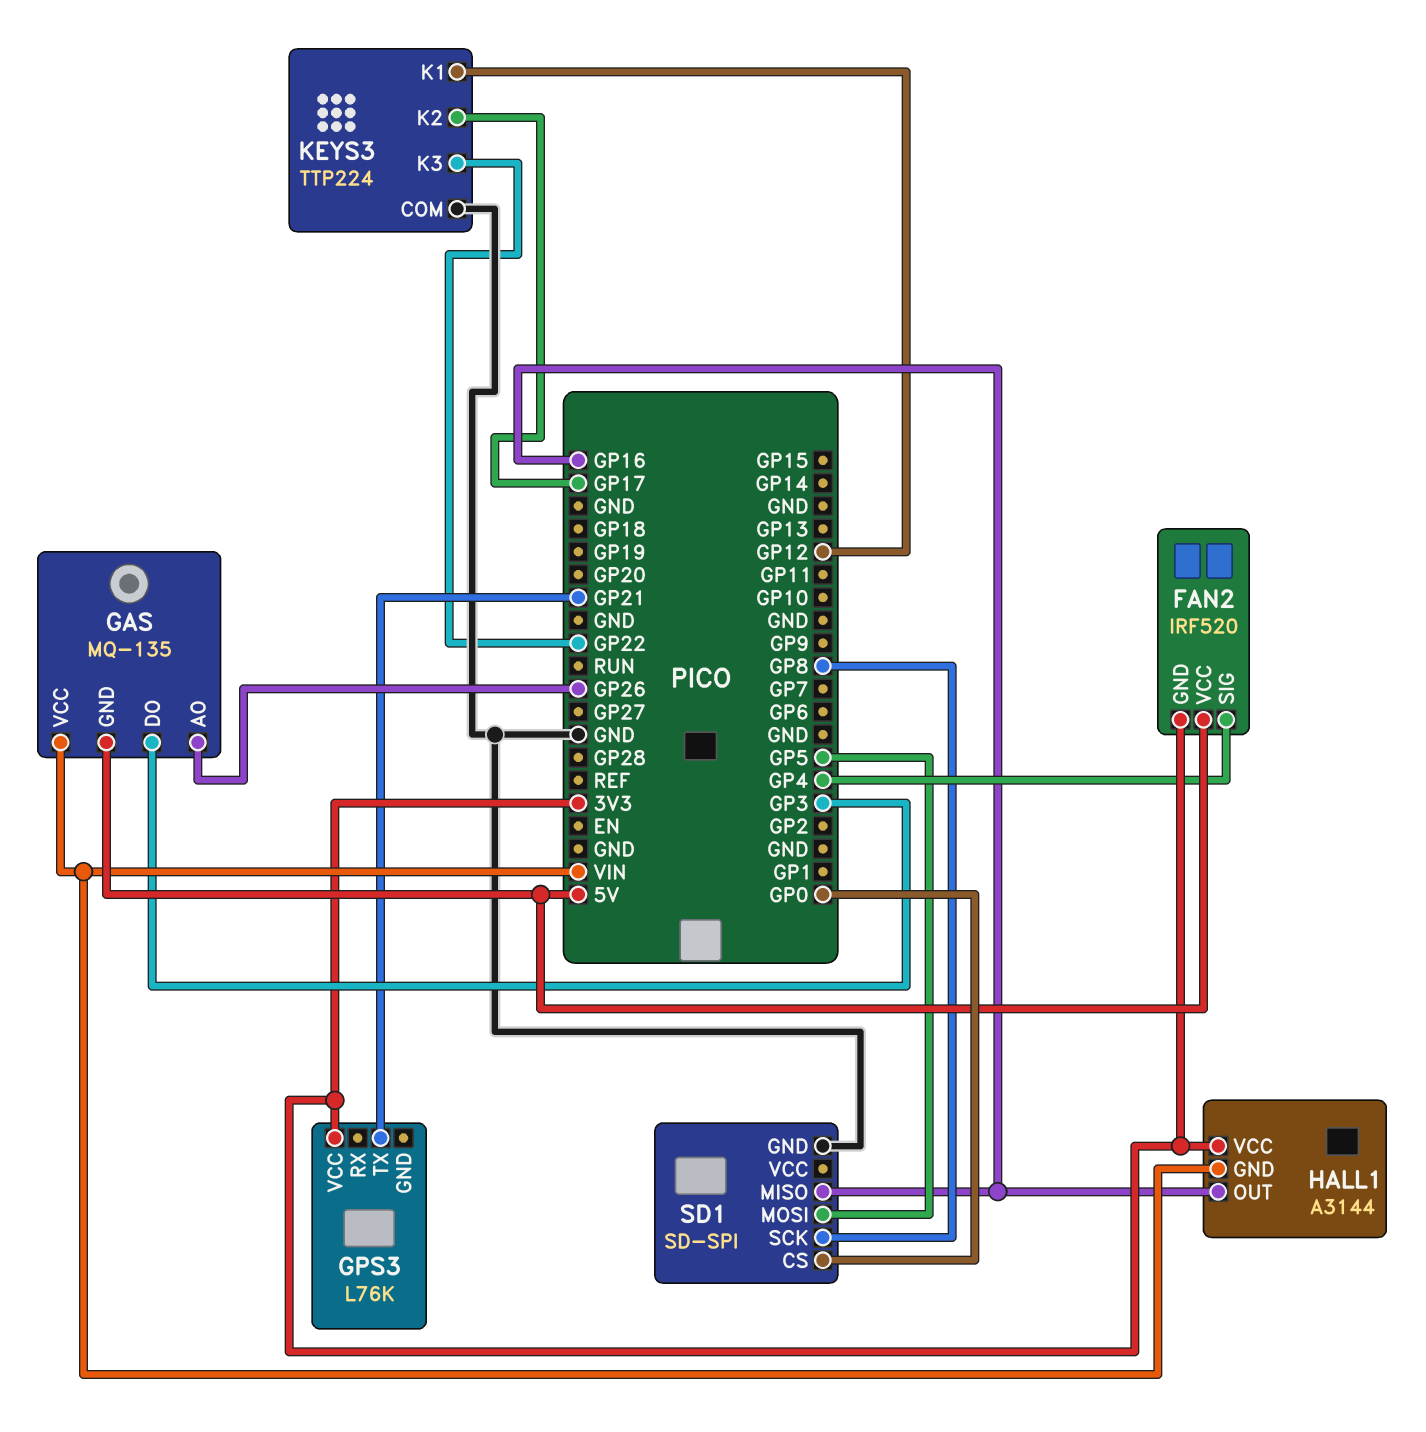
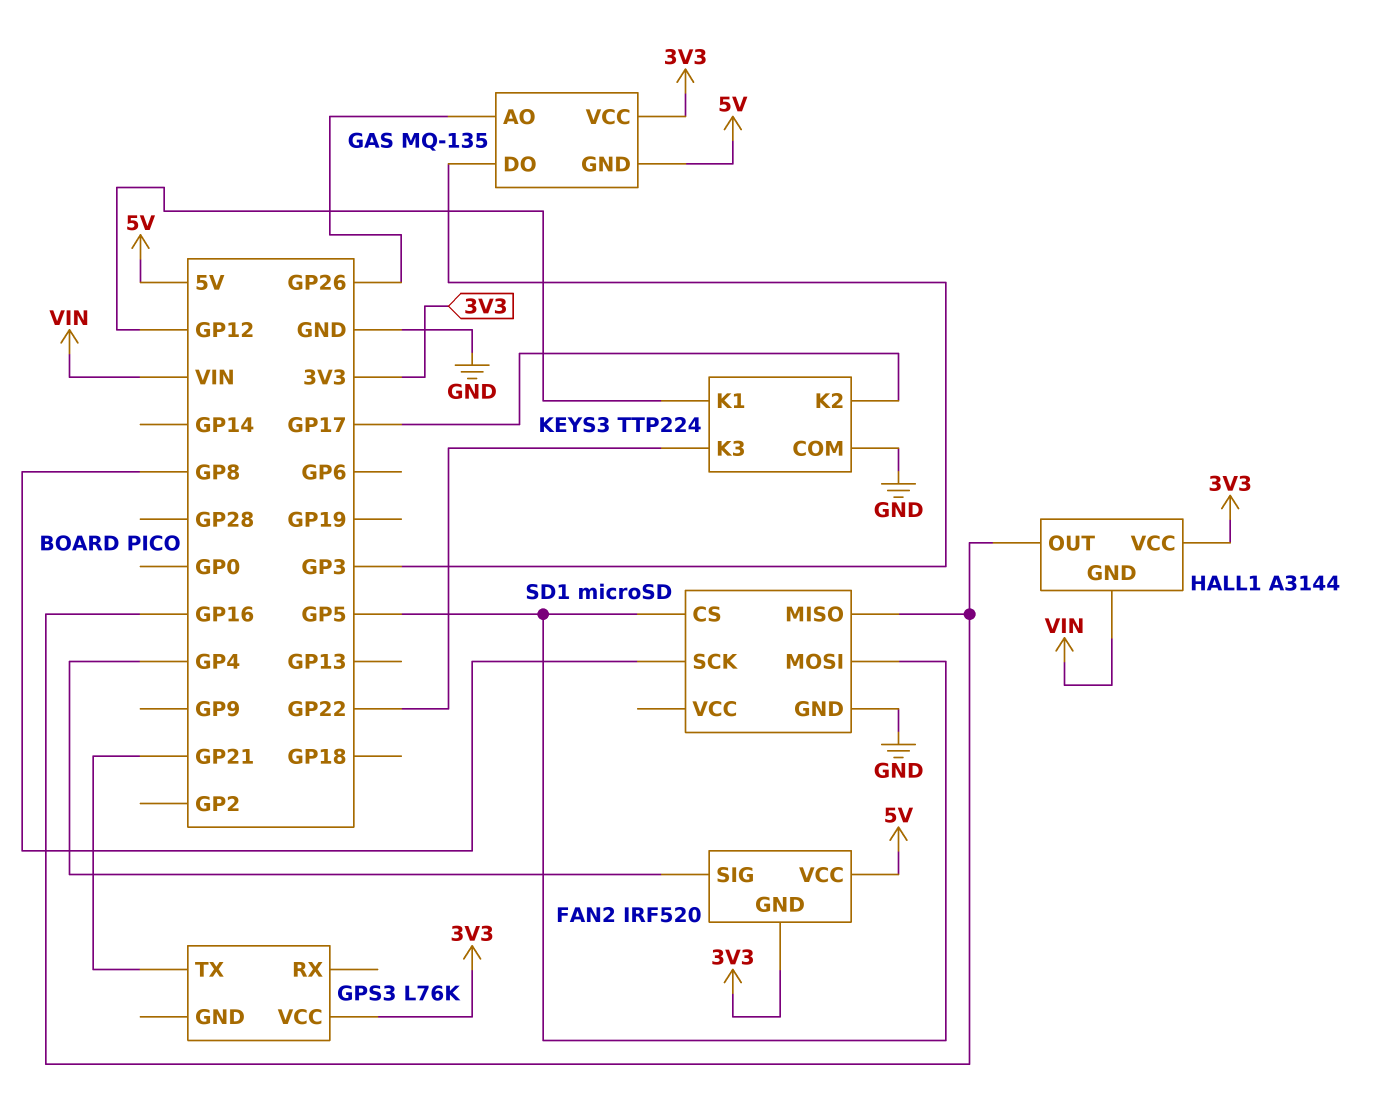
GAS pin VCC: VIN -> 3V3
SD1: SD-SPI -> microSD
SD1 pin CS: GP0 -> GP5

